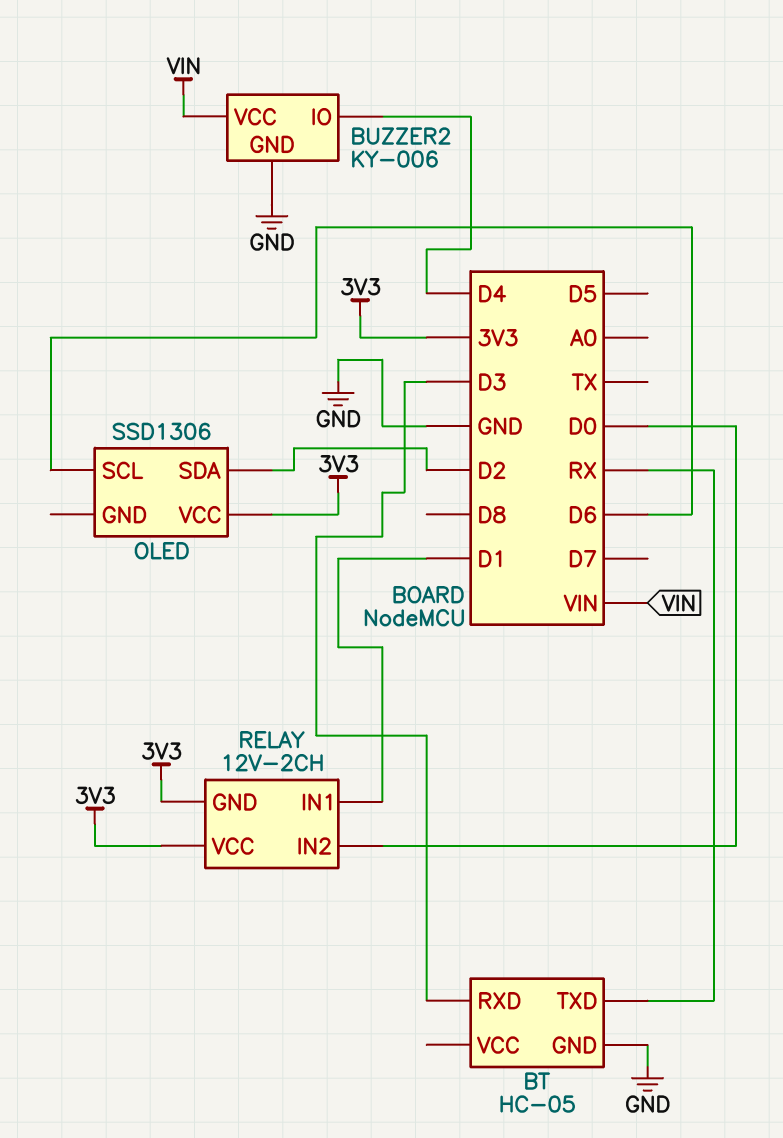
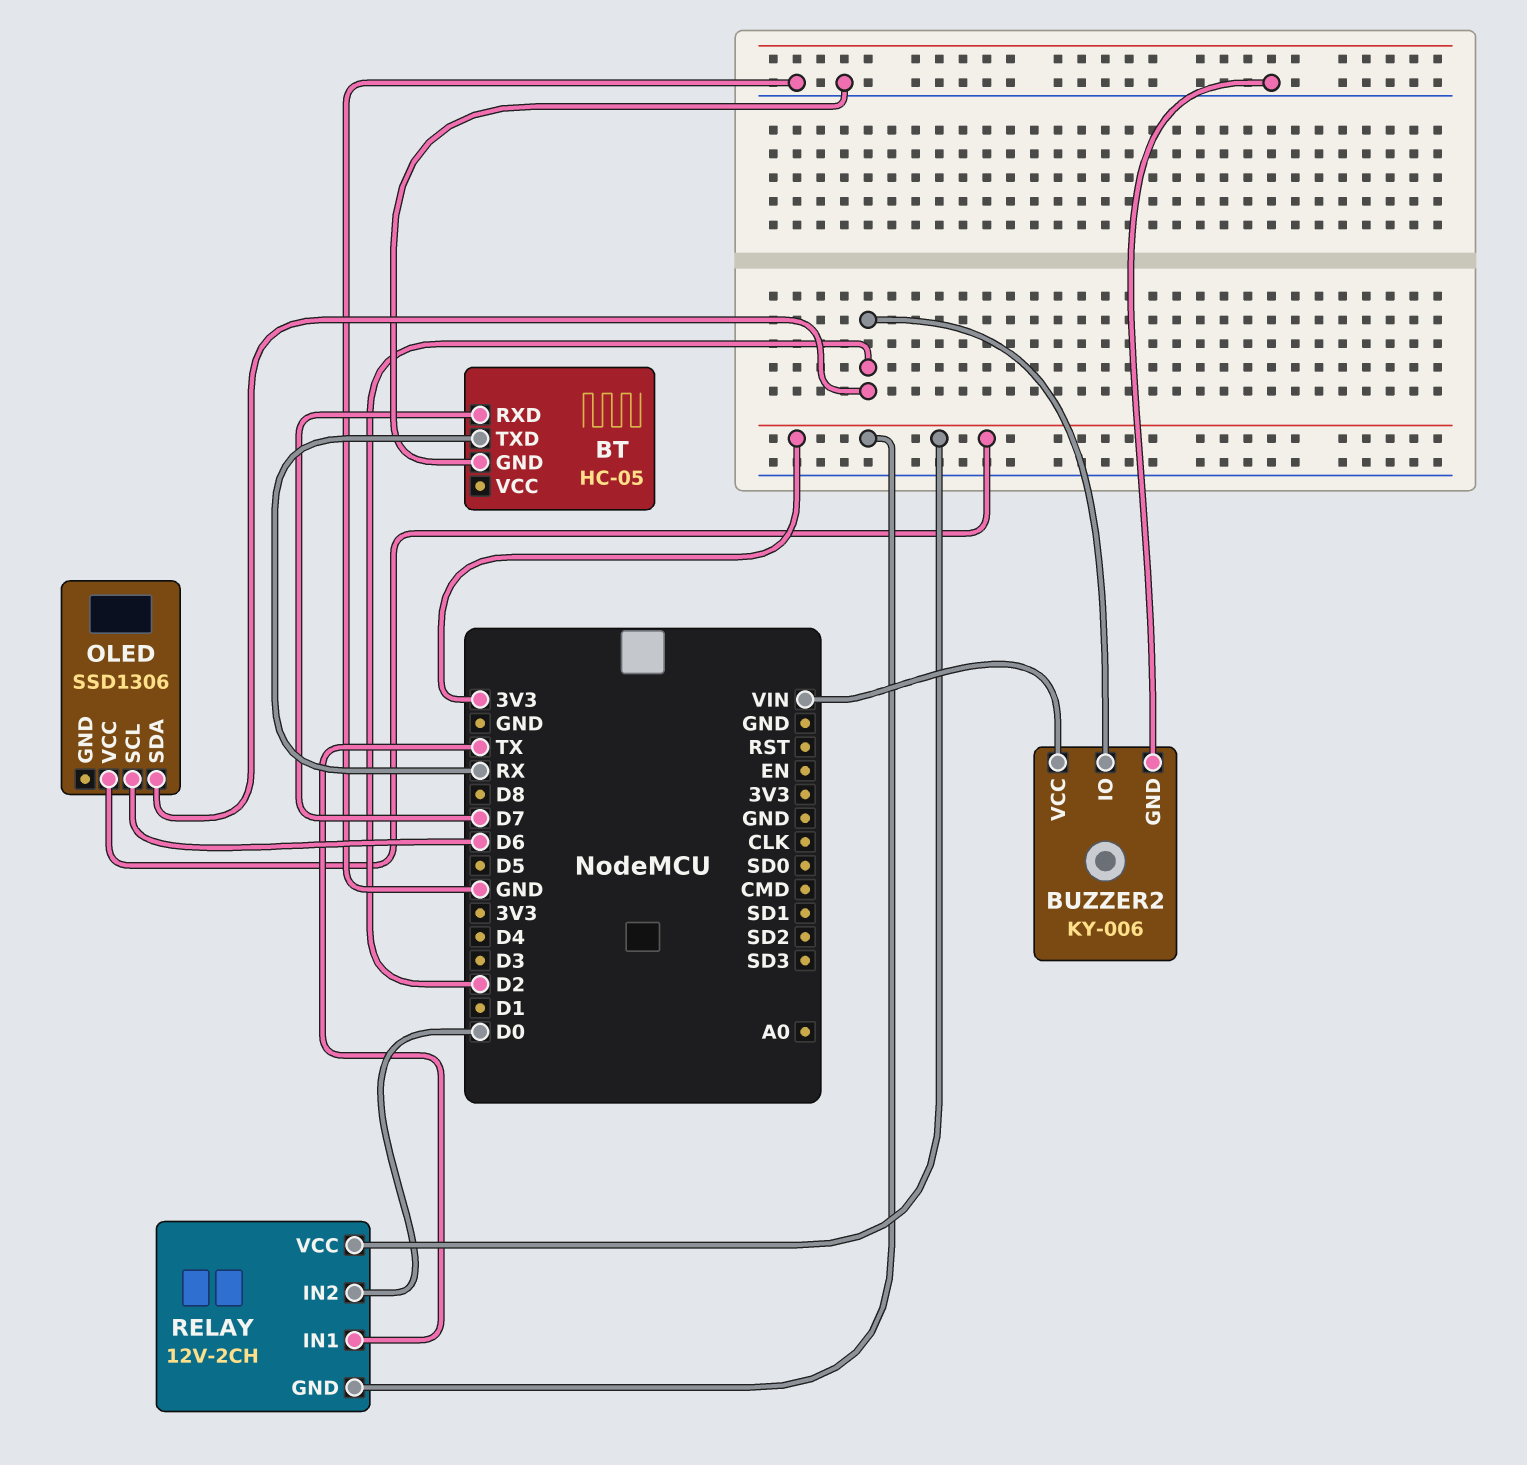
BT pin RXD: D3 -> D7
BUZZER2 pin IO: D4 -> D2
RELAY pin IN1: D1 -> TX

